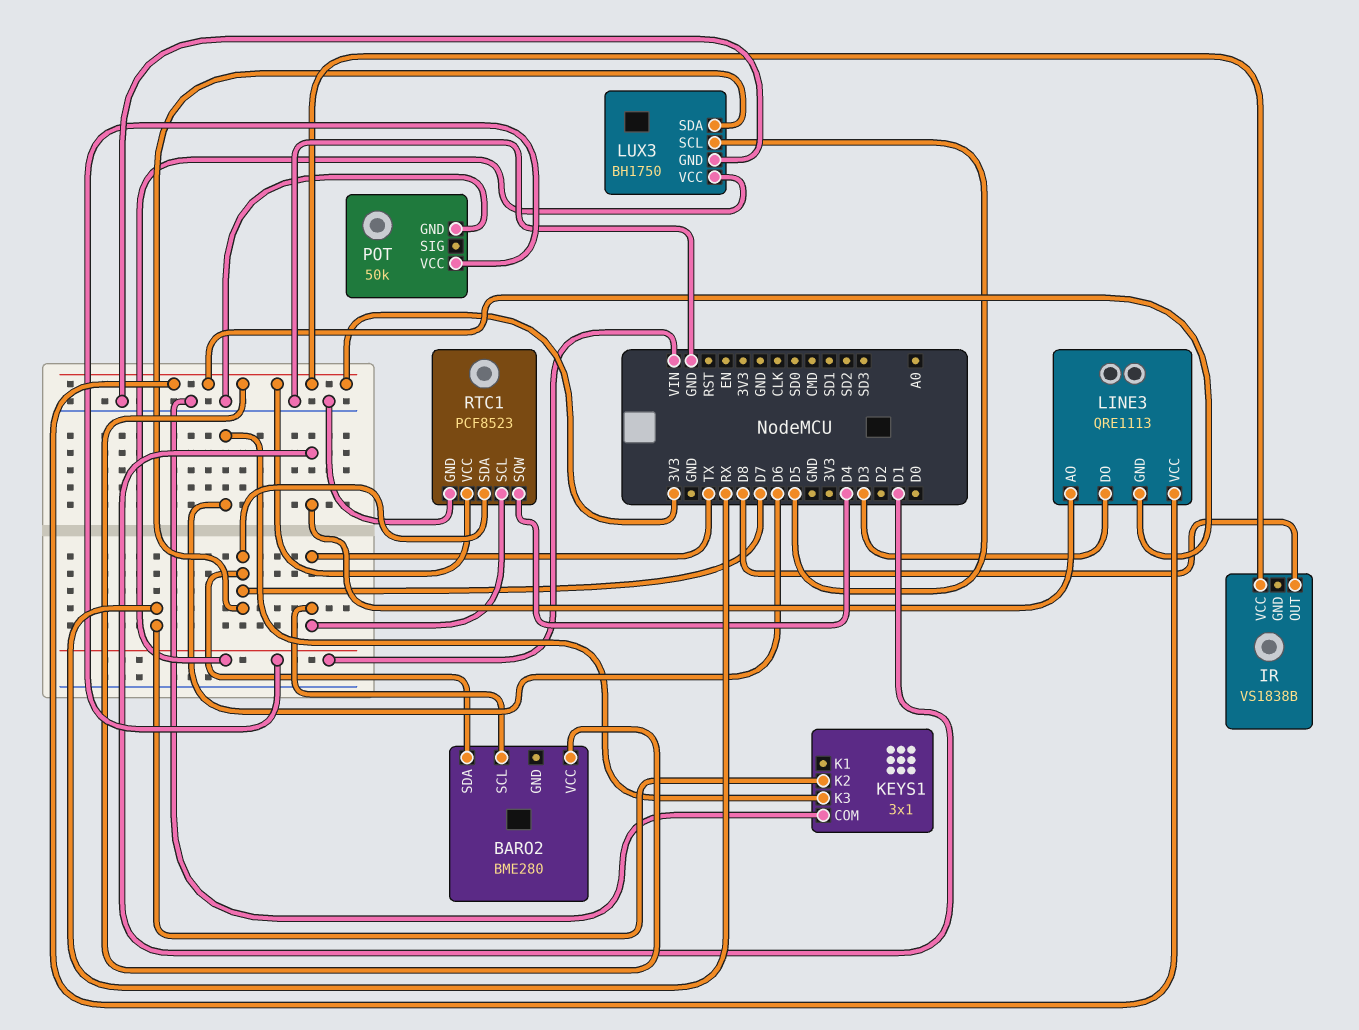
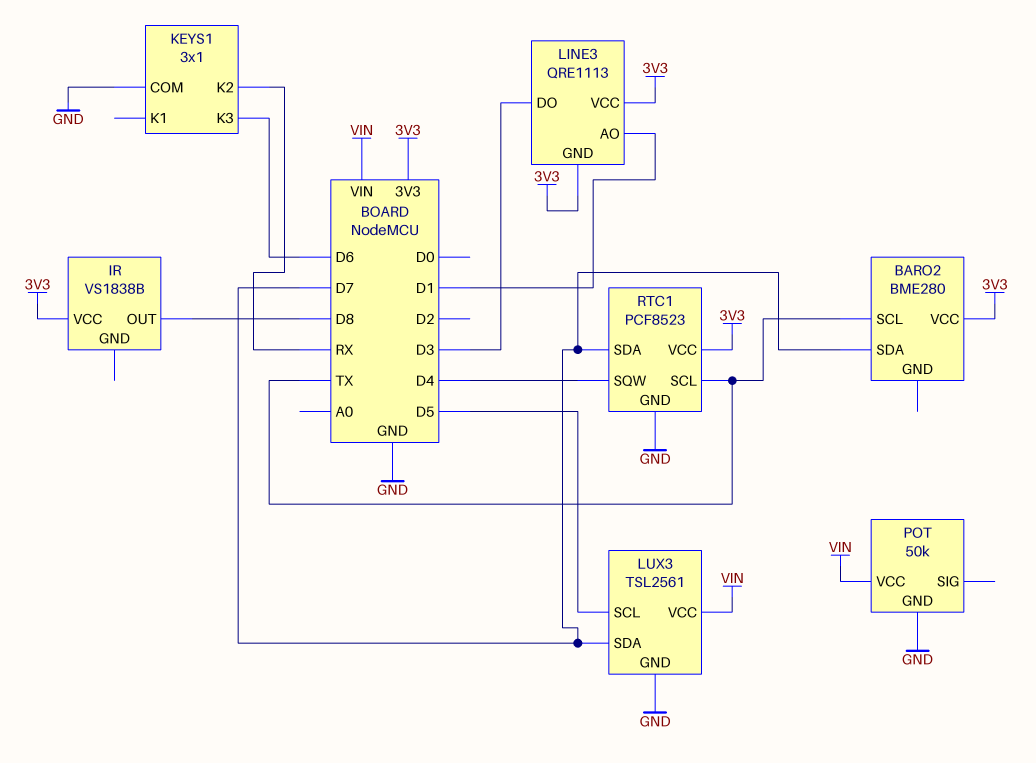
LUX3: BH1750 -> TSL2561

